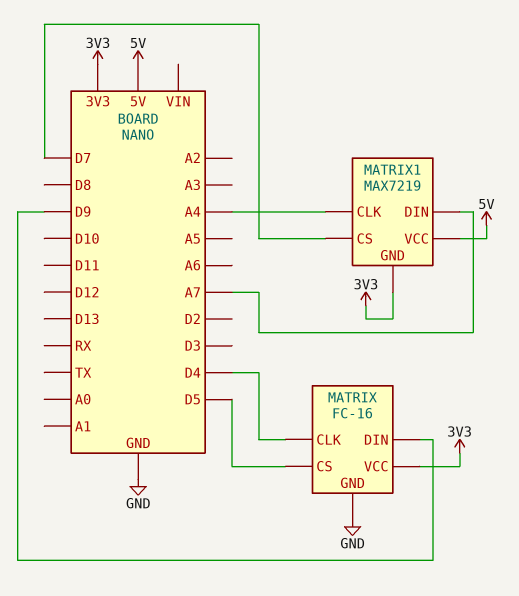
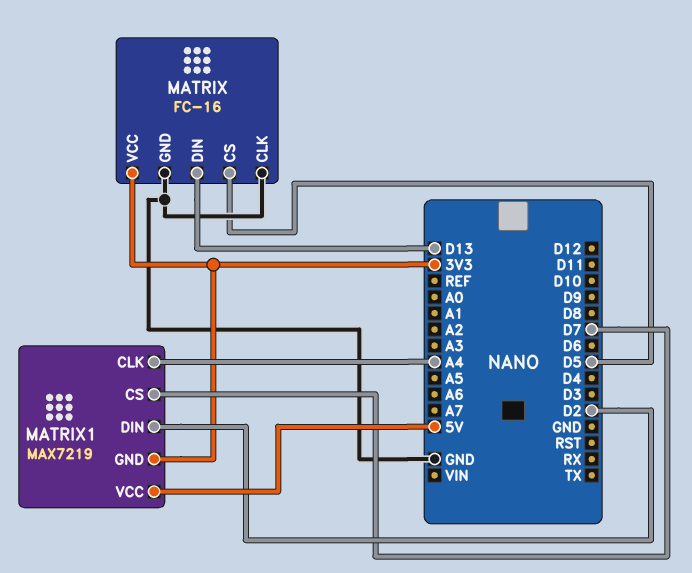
MATRIX pin CLK: D4 -> GND
MATRIX pin DIN: D9 -> D13
MATRIX1 pin DIN: A7 -> D2

